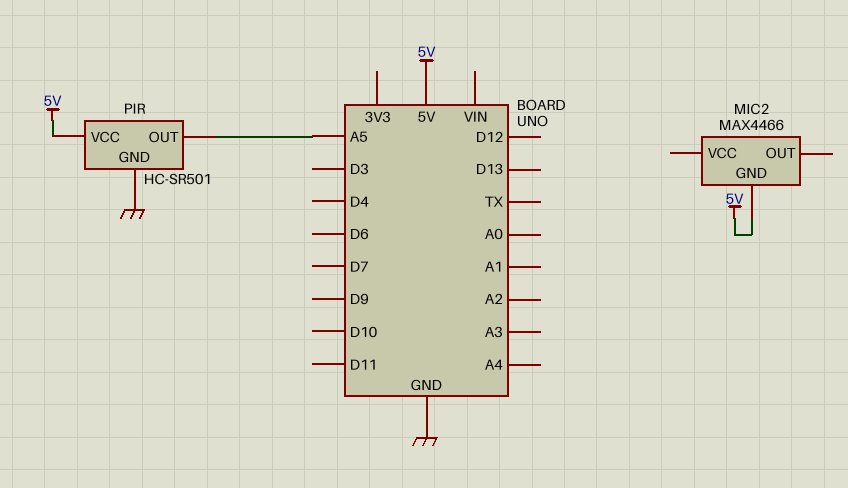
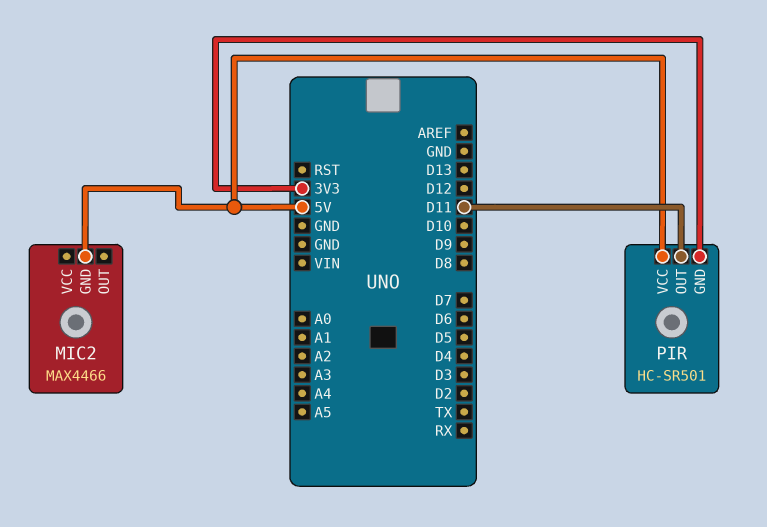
PIR pin GND: GND -> 3V3
PIR pin OUT: A5 -> D11

